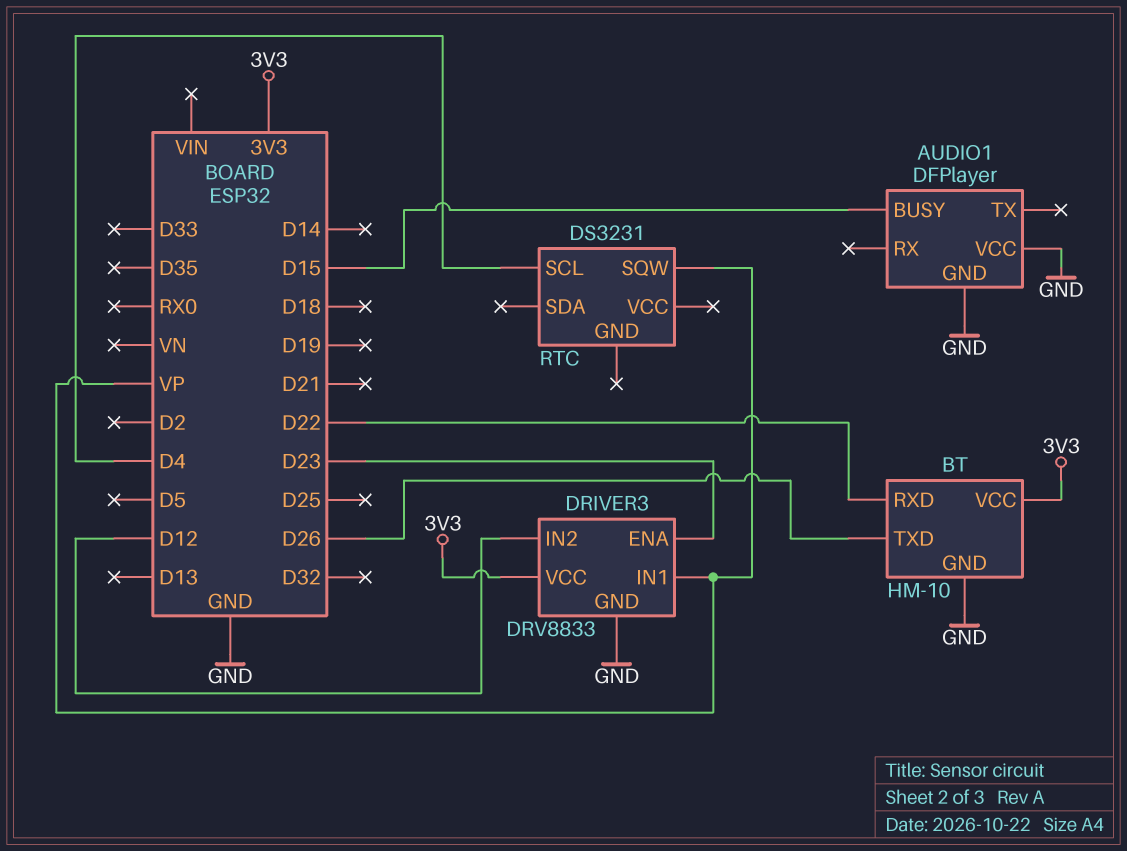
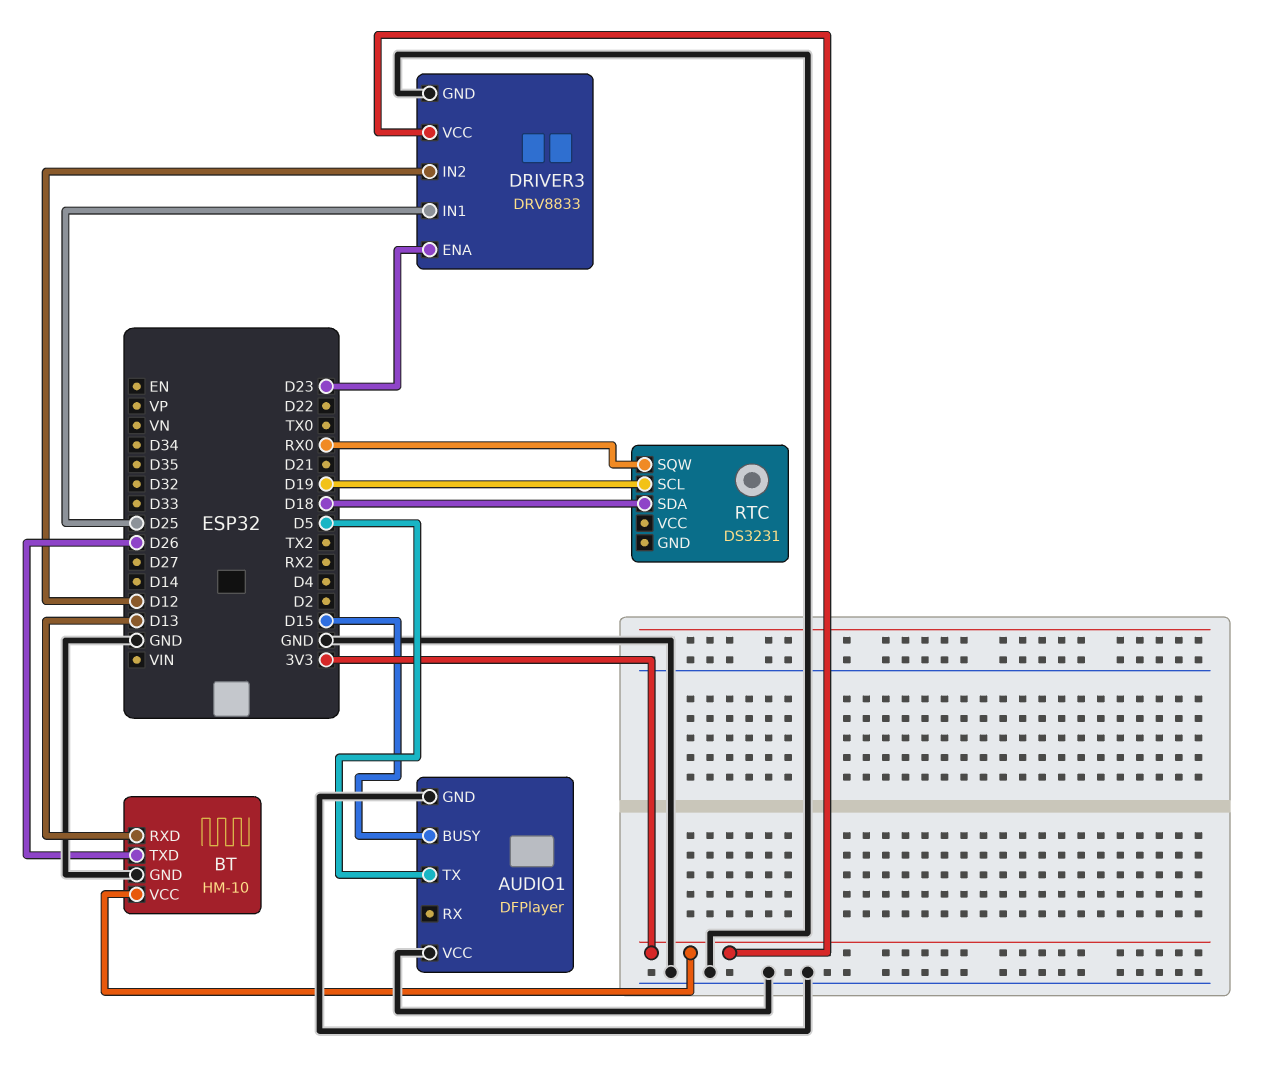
AUDIO1 pin TX: none -> D5
BT pin RXD: D22 -> D13
DRIVER3 pin IN1: VP -> D25
RTC pin SCL: D4 -> D19
RTC pin SDA: none -> D18
RTC pin SQW: VP -> RX0

